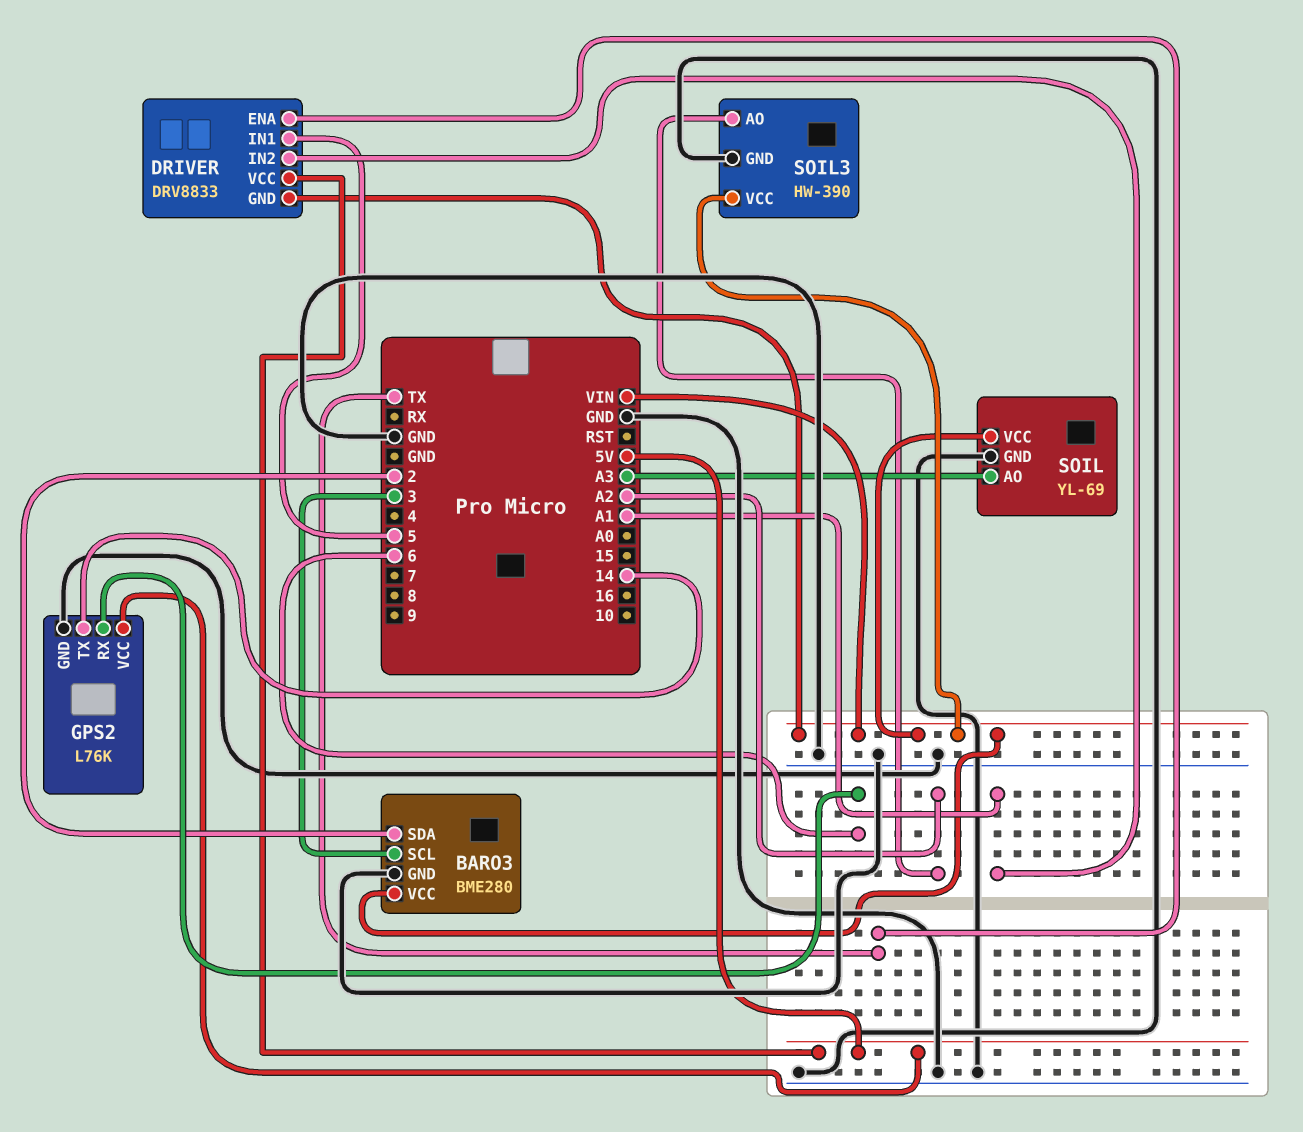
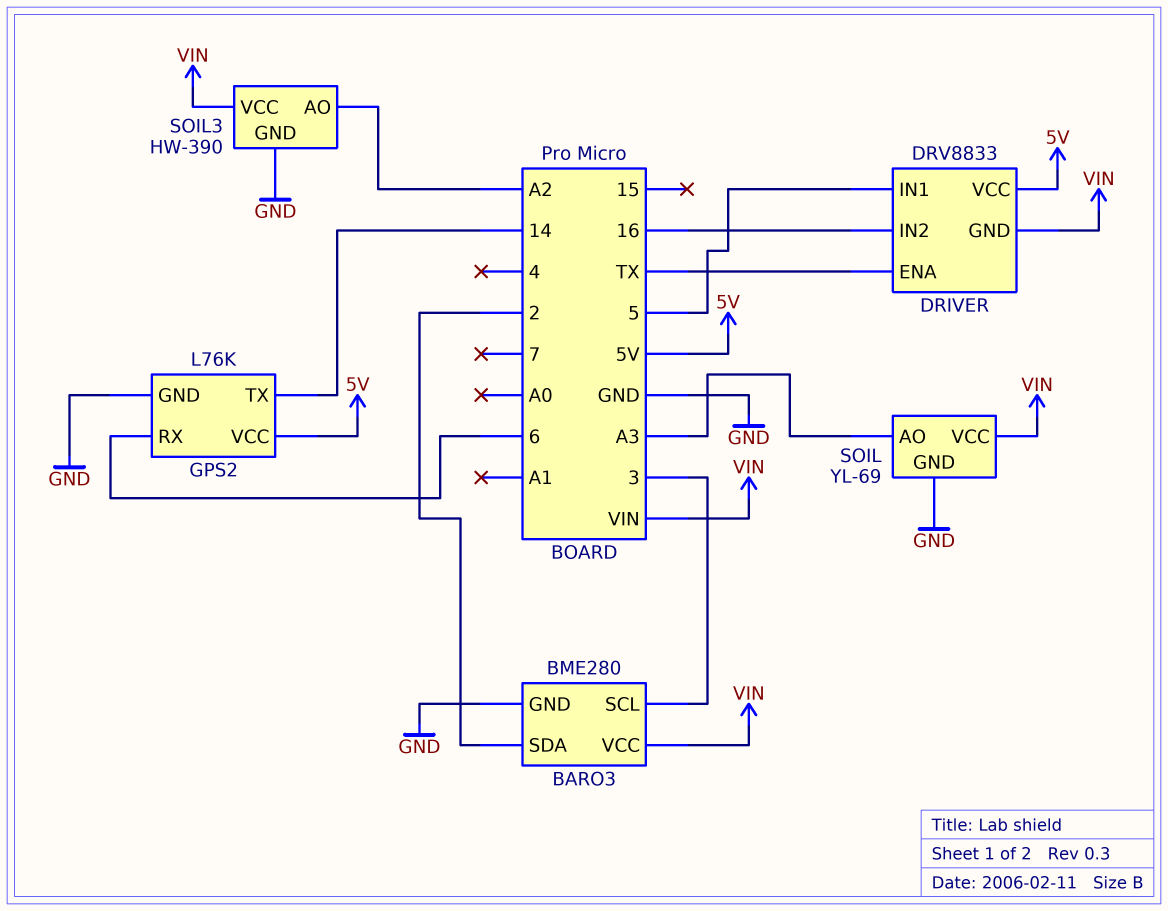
DRIVER pin IN2: A1 -> 16

